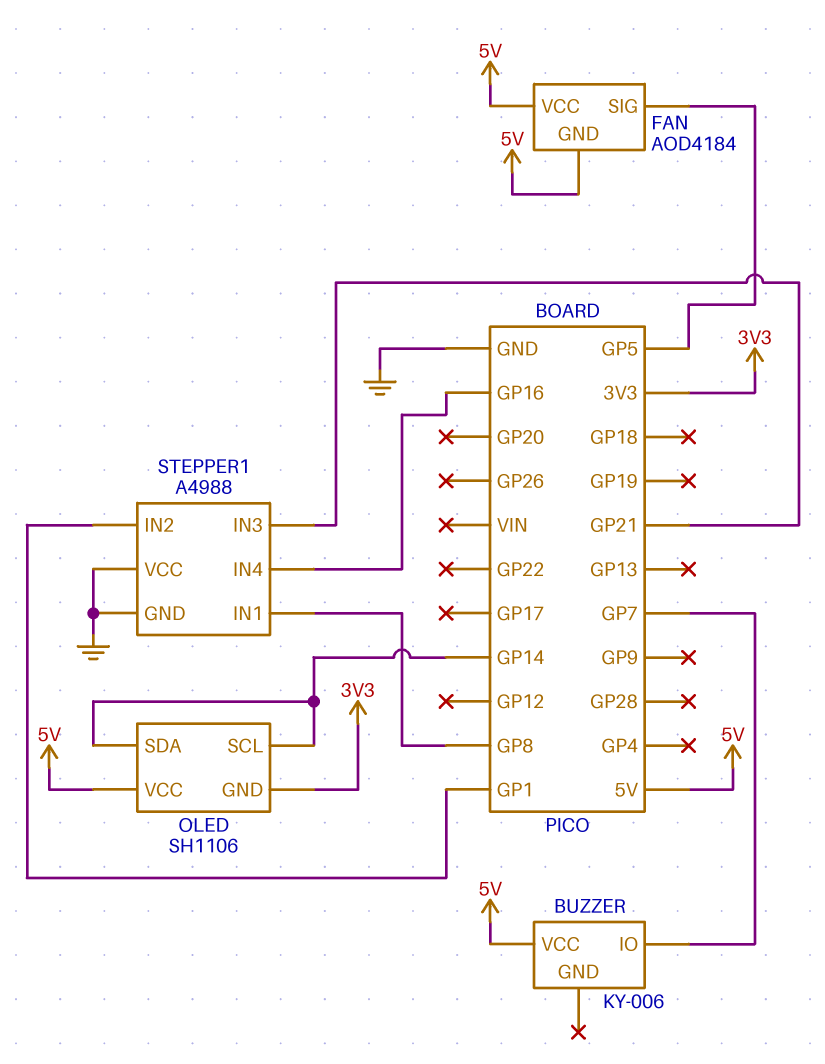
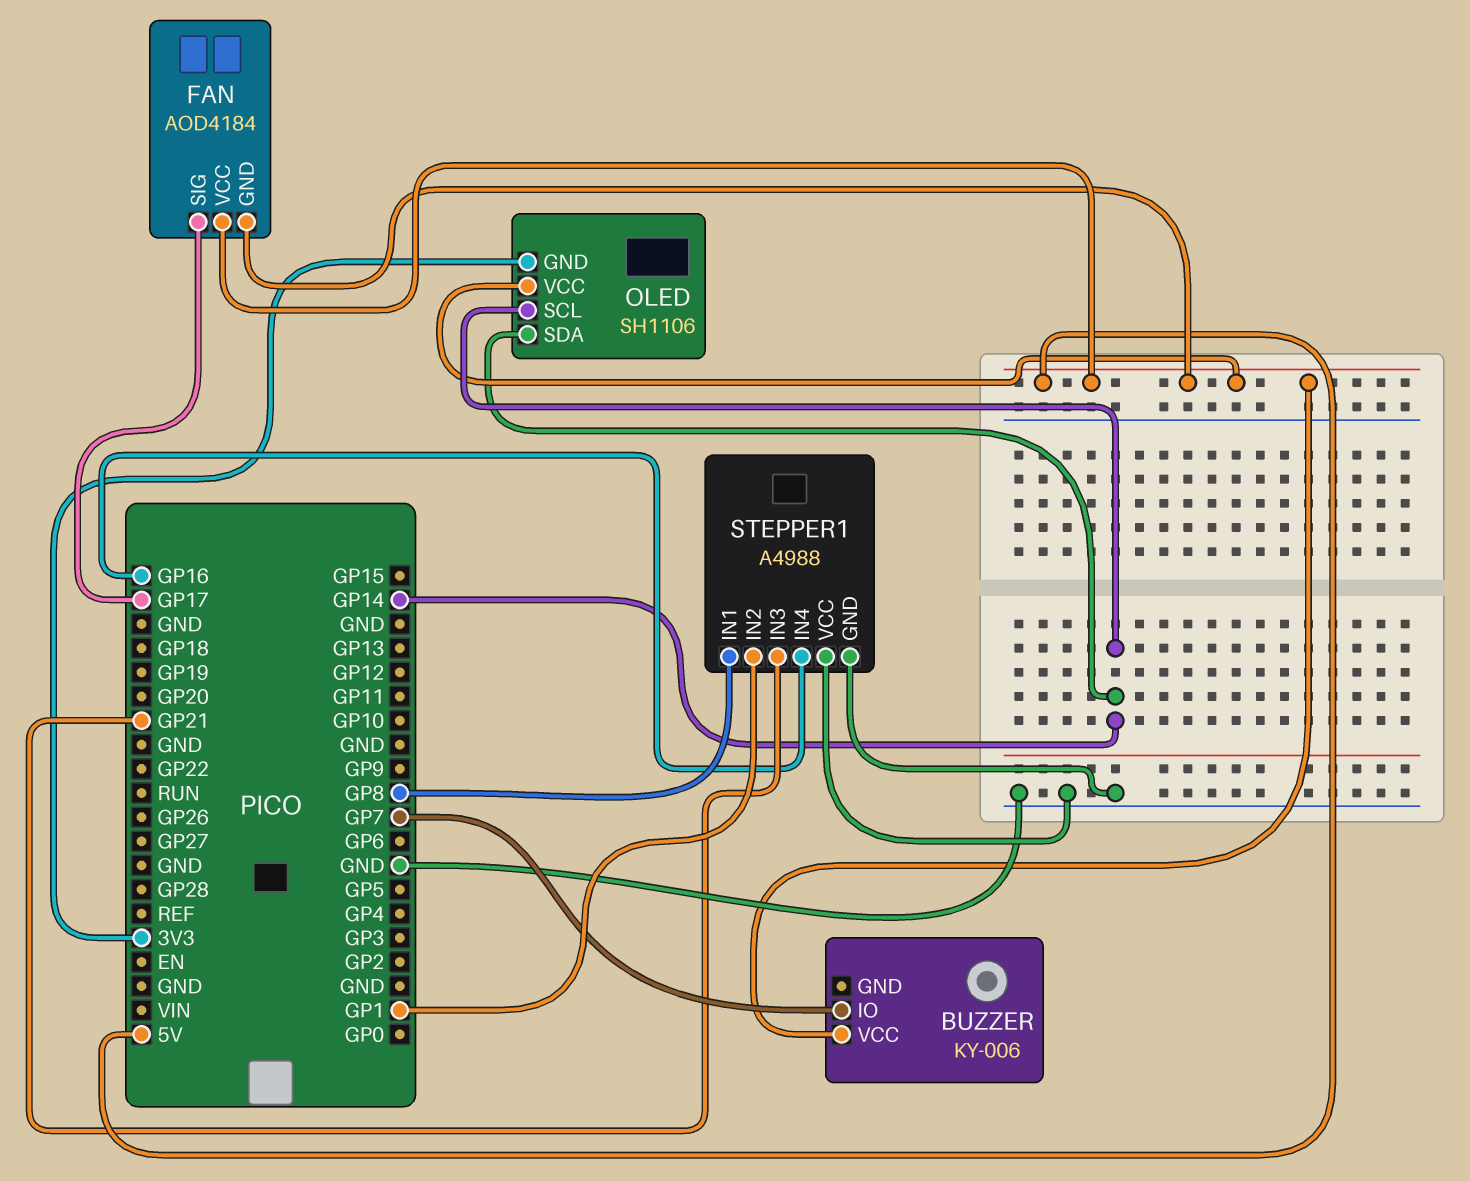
FAN pin SIG: GP5 -> GP17

